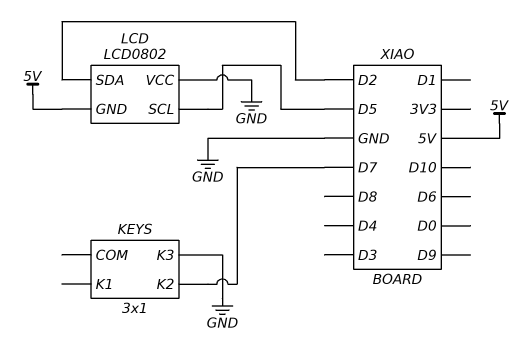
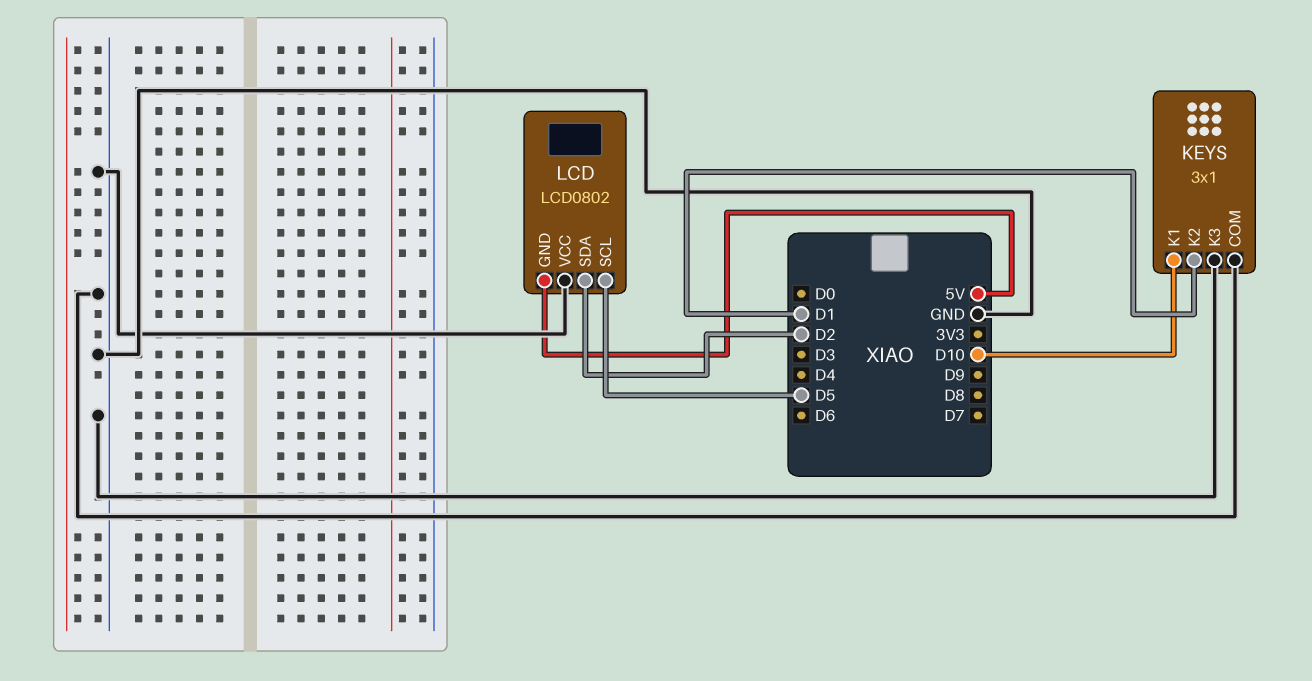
KEYS pin COM: none -> GND
KEYS pin K1: none -> D10
KEYS pin K2: D7 -> D1

